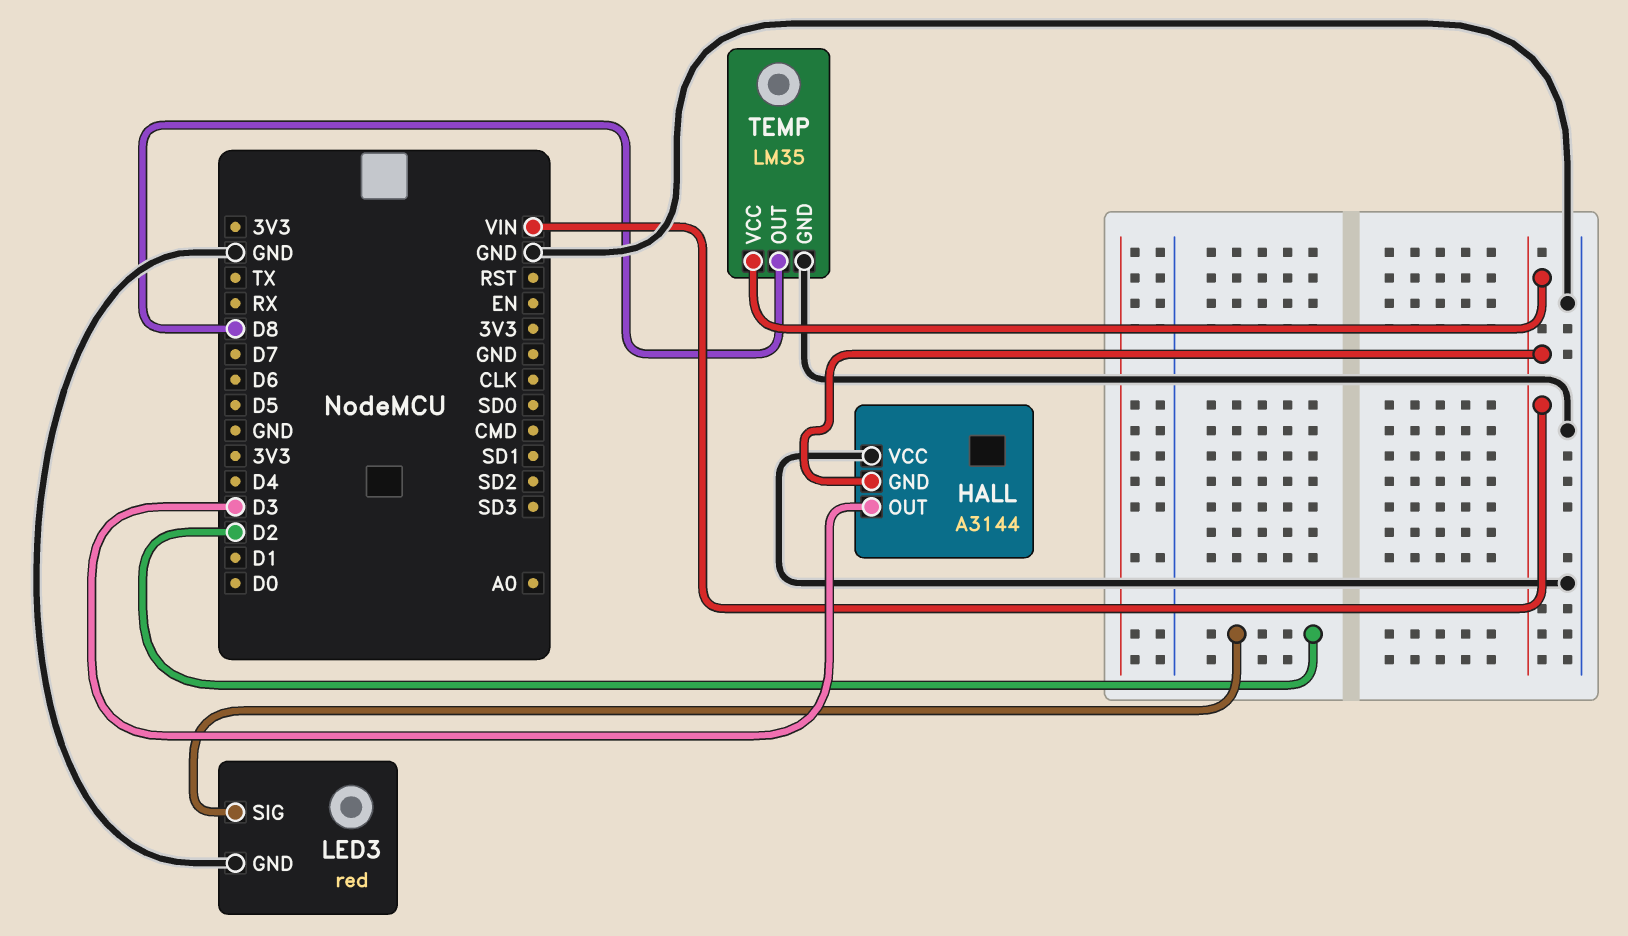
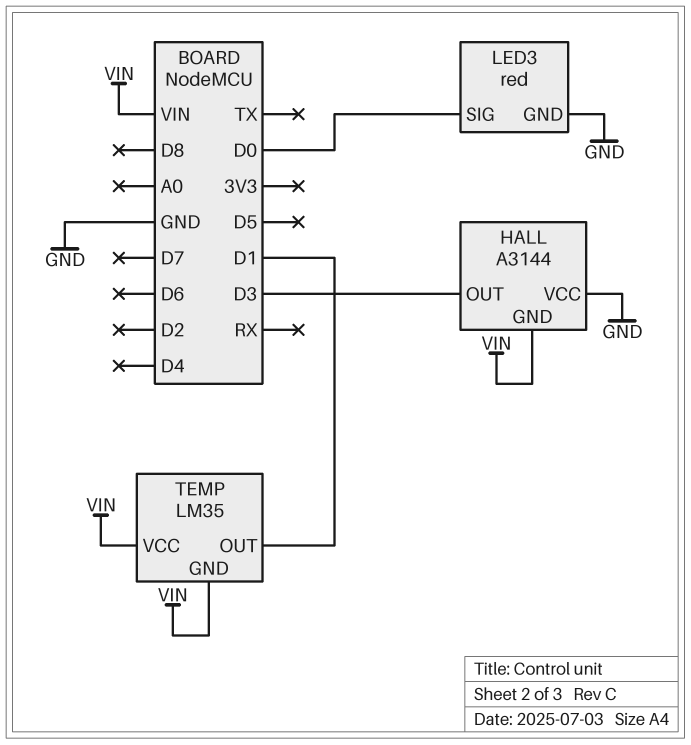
LED3 pin SIG: D2 -> D0
TEMP pin GND: GND -> VIN
TEMP pin OUT: D8 -> D1

